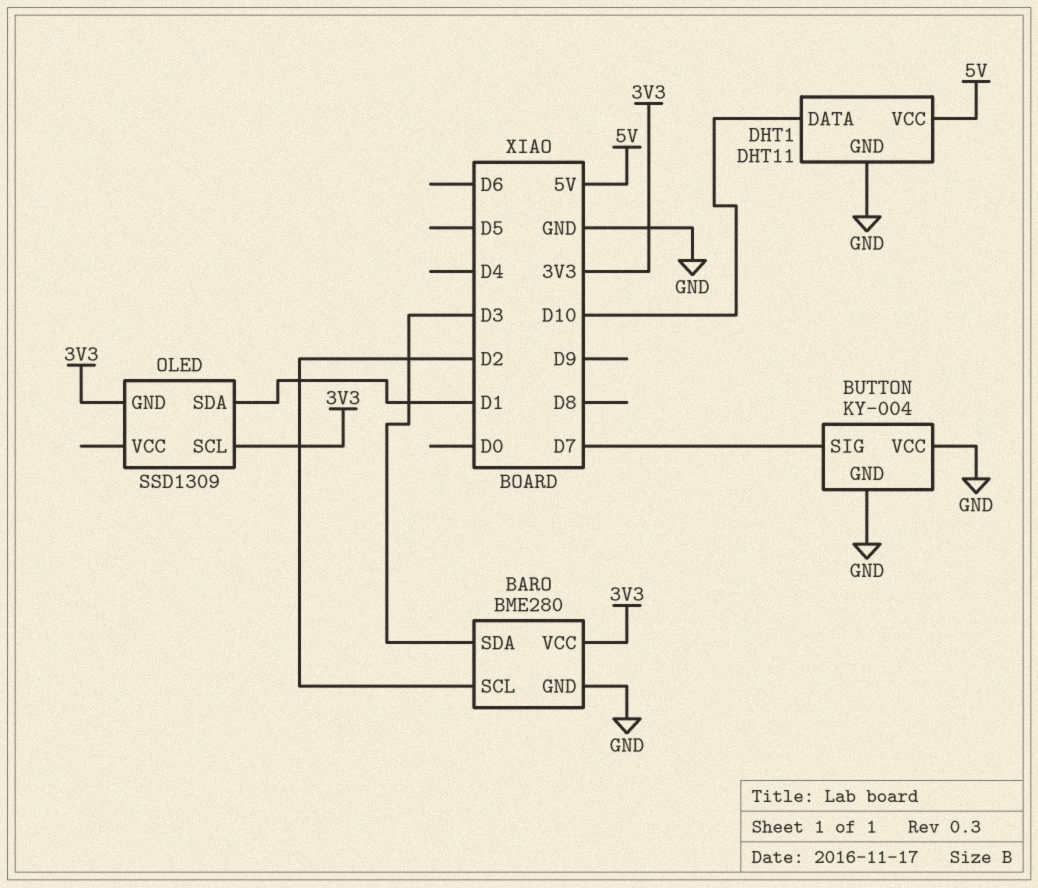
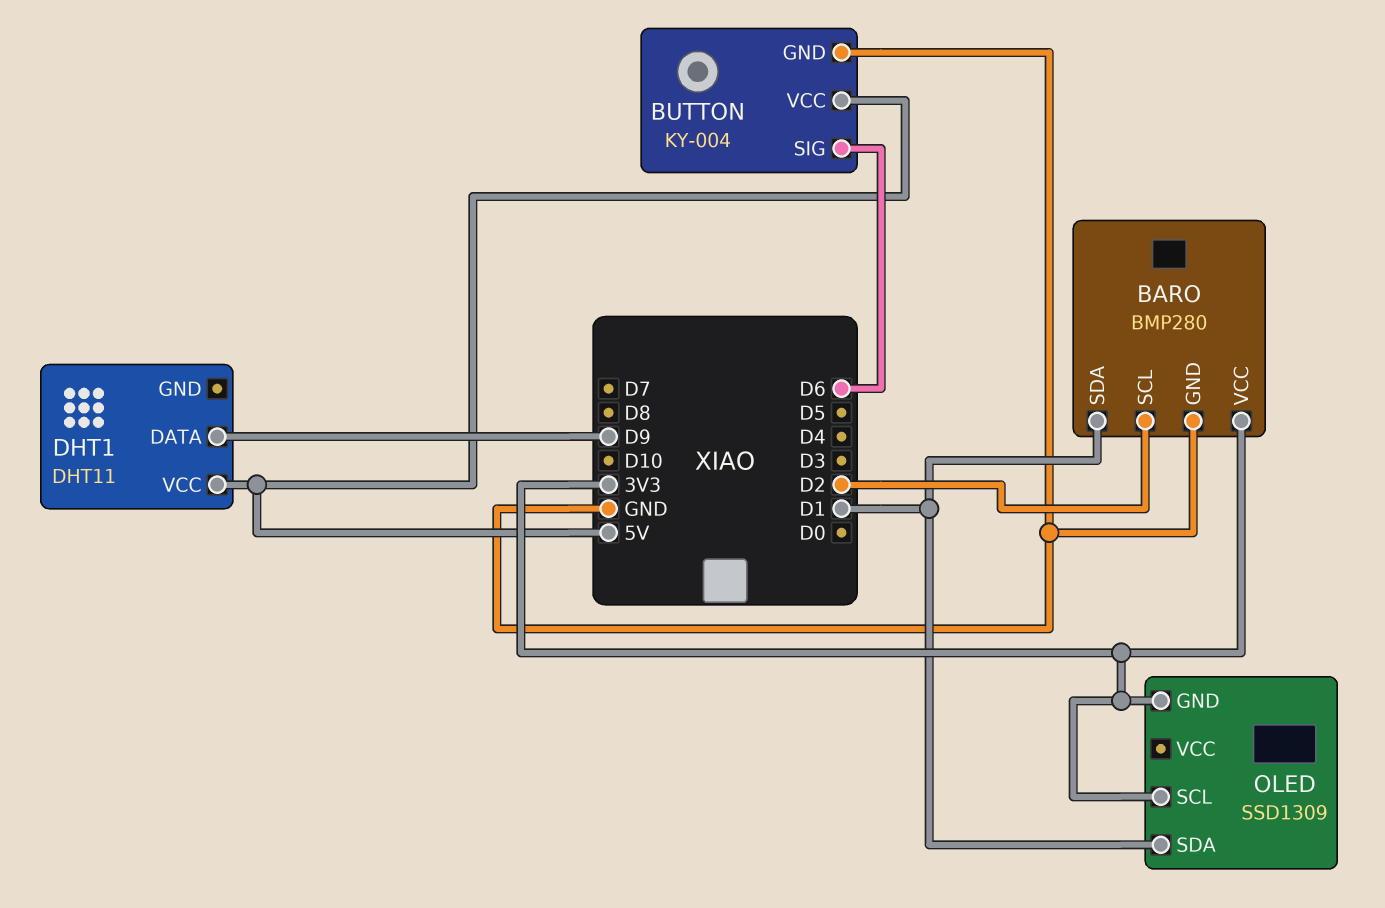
BARO: BME280 -> BMP280
BARO pin SDA: D3 -> D1
BUTTON pin SIG: D7 -> D6
BUTTON pin VCC: GND -> 5V
DHT1 pin DATA: D10 -> D9
DHT1 pin GND: GND -> none

